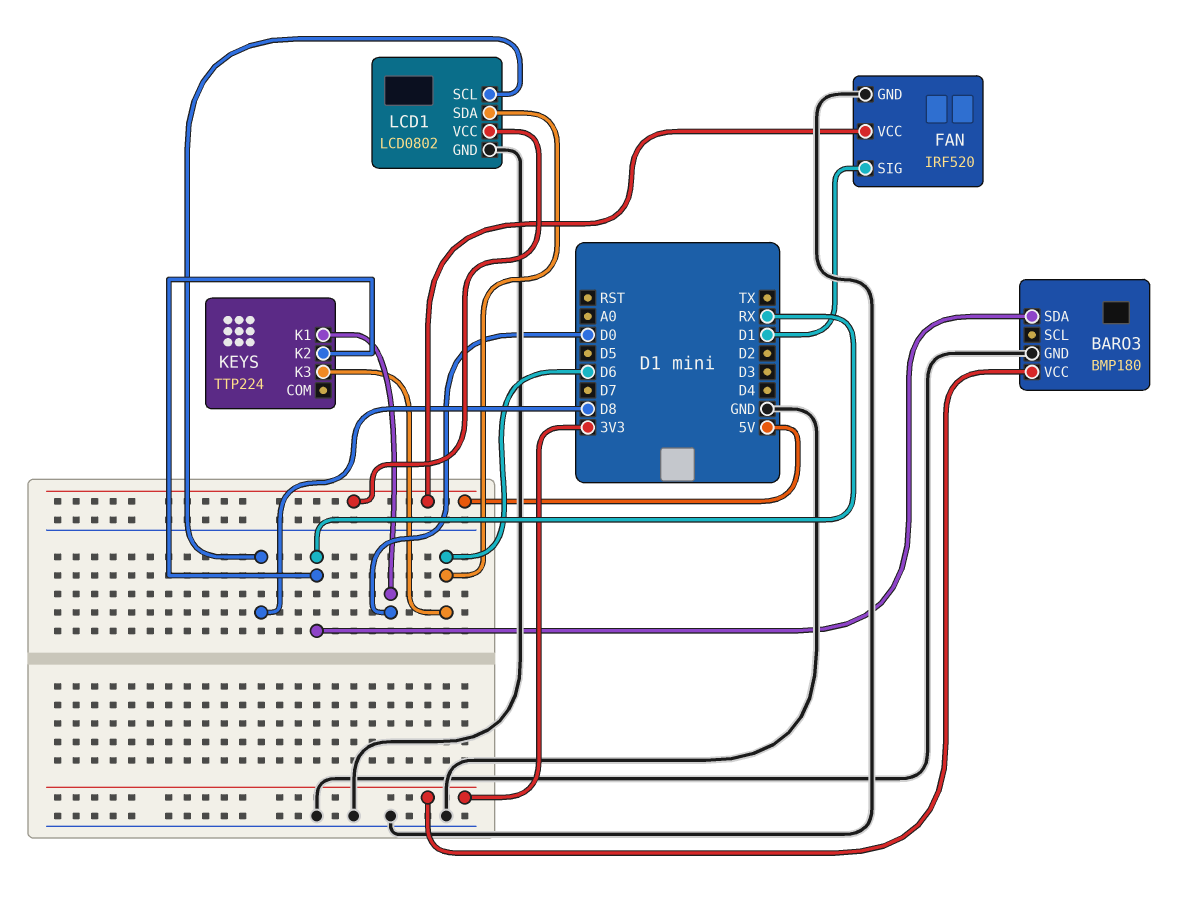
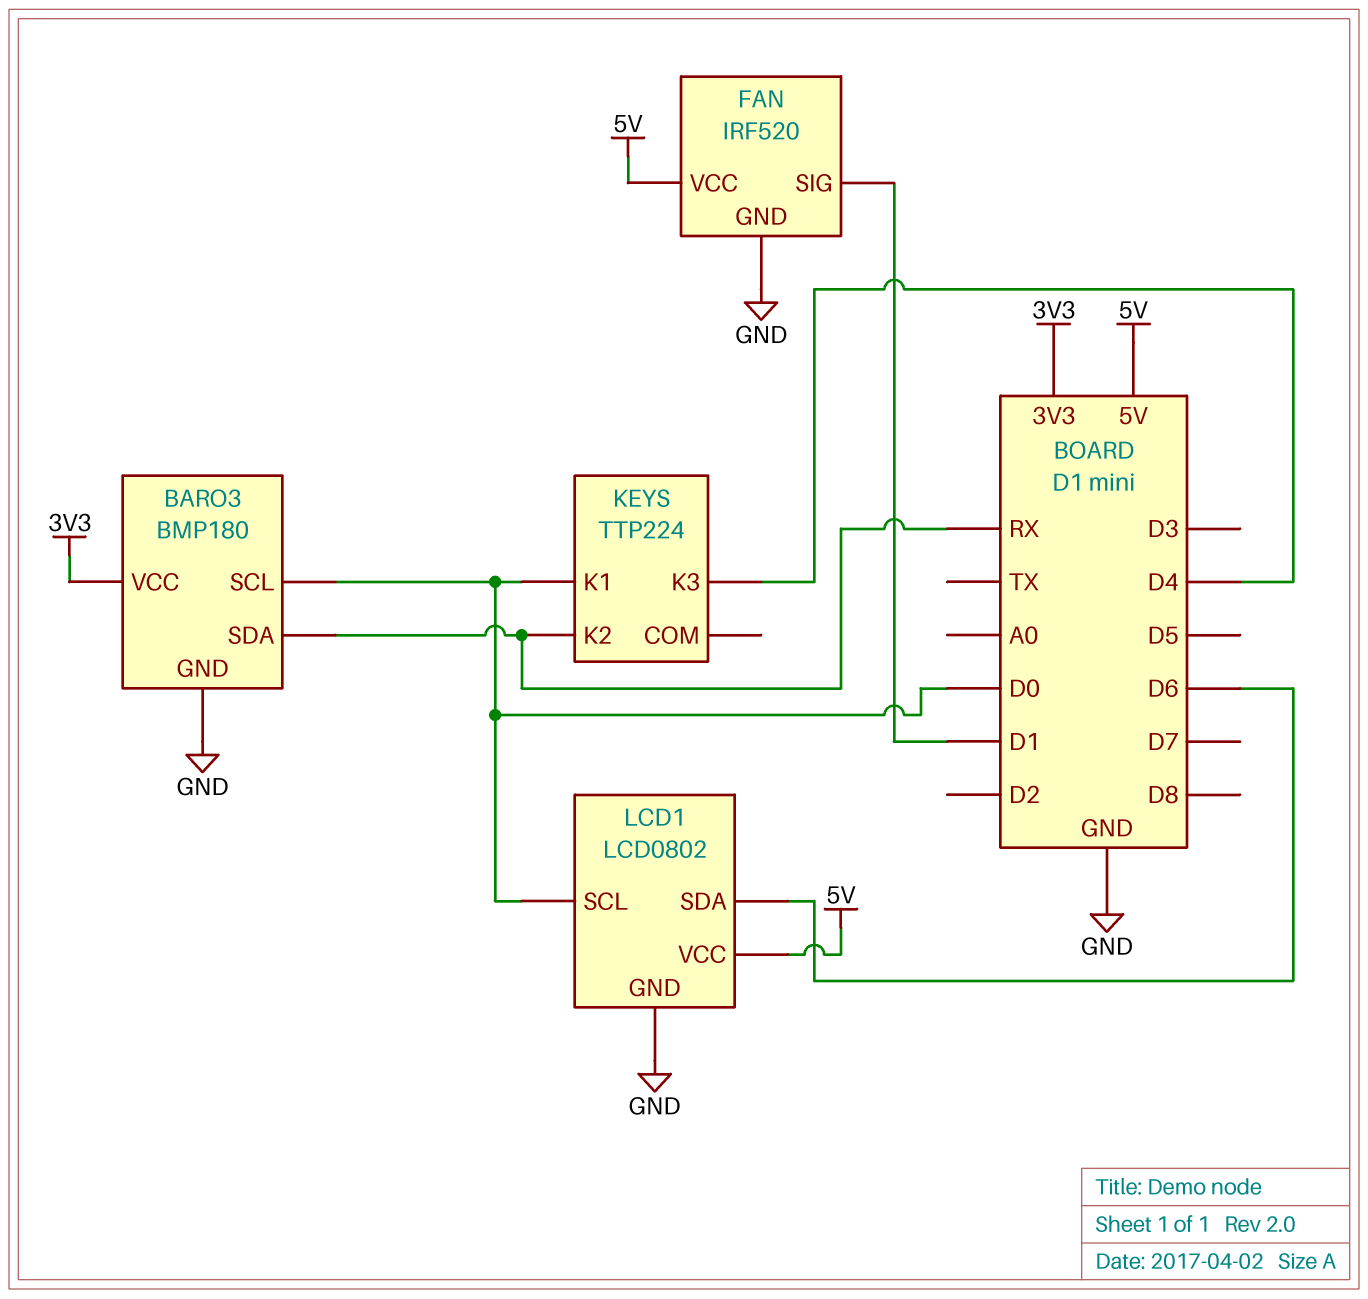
BARO3 pin SCL: none -> D0
KEYS pin K3: D6 -> D4
LCD1 pin SCL: D8 -> D0

